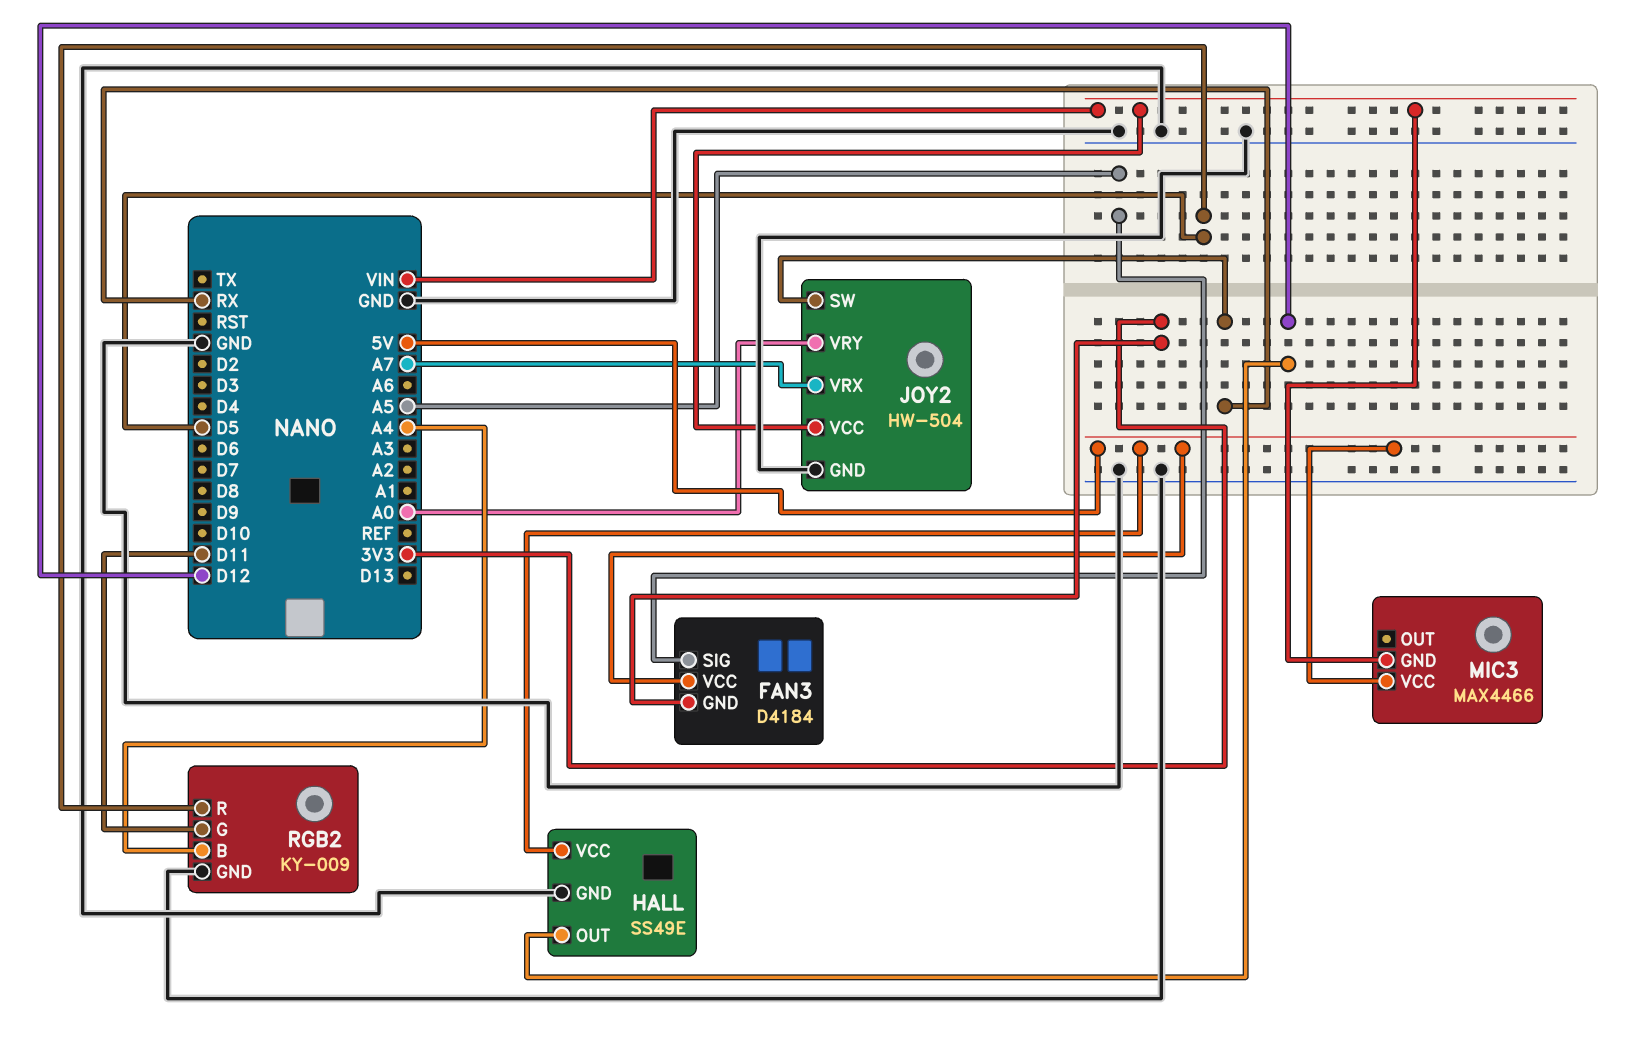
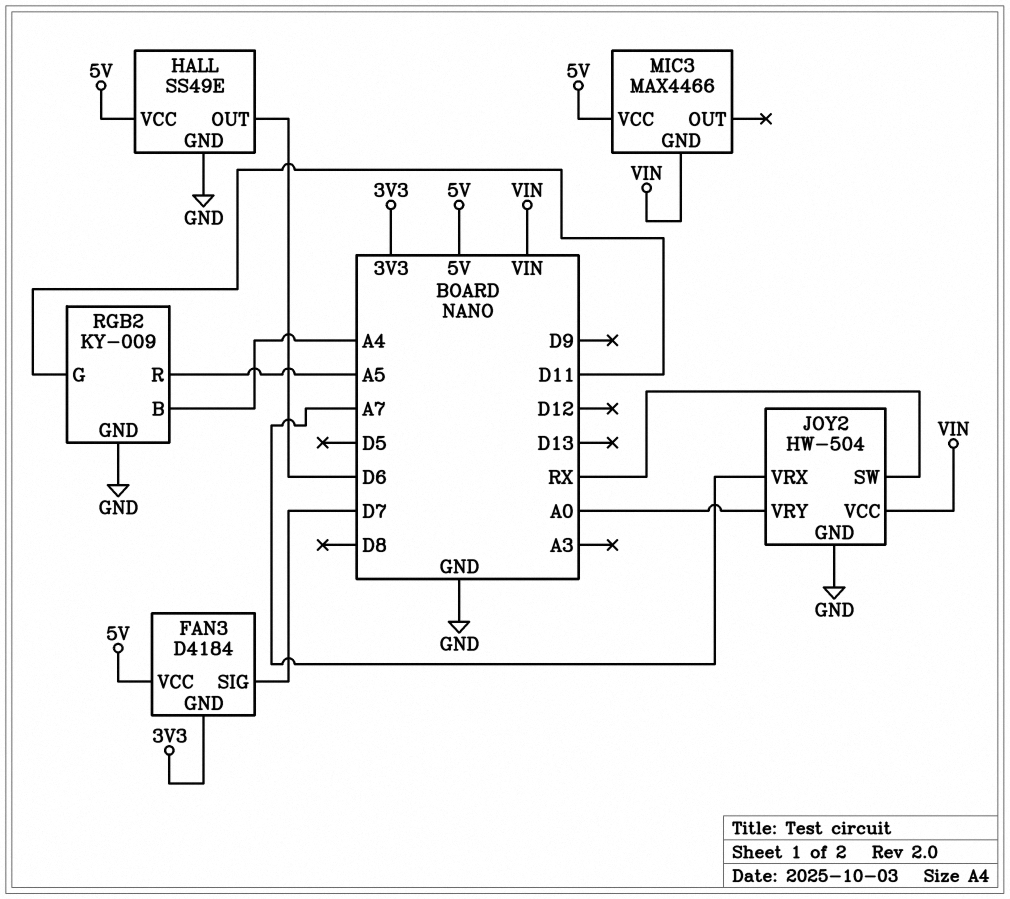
FAN3 pin SIG: A5 -> D7
HALL pin OUT: D12 -> D6
RGB2 pin R: D5 -> A5

